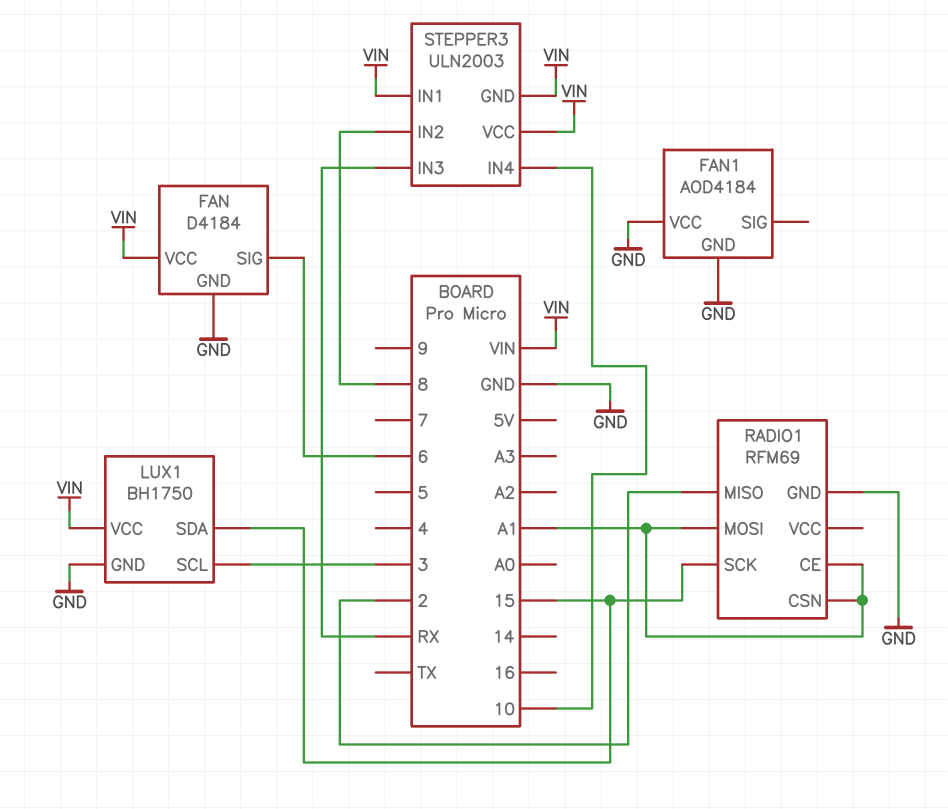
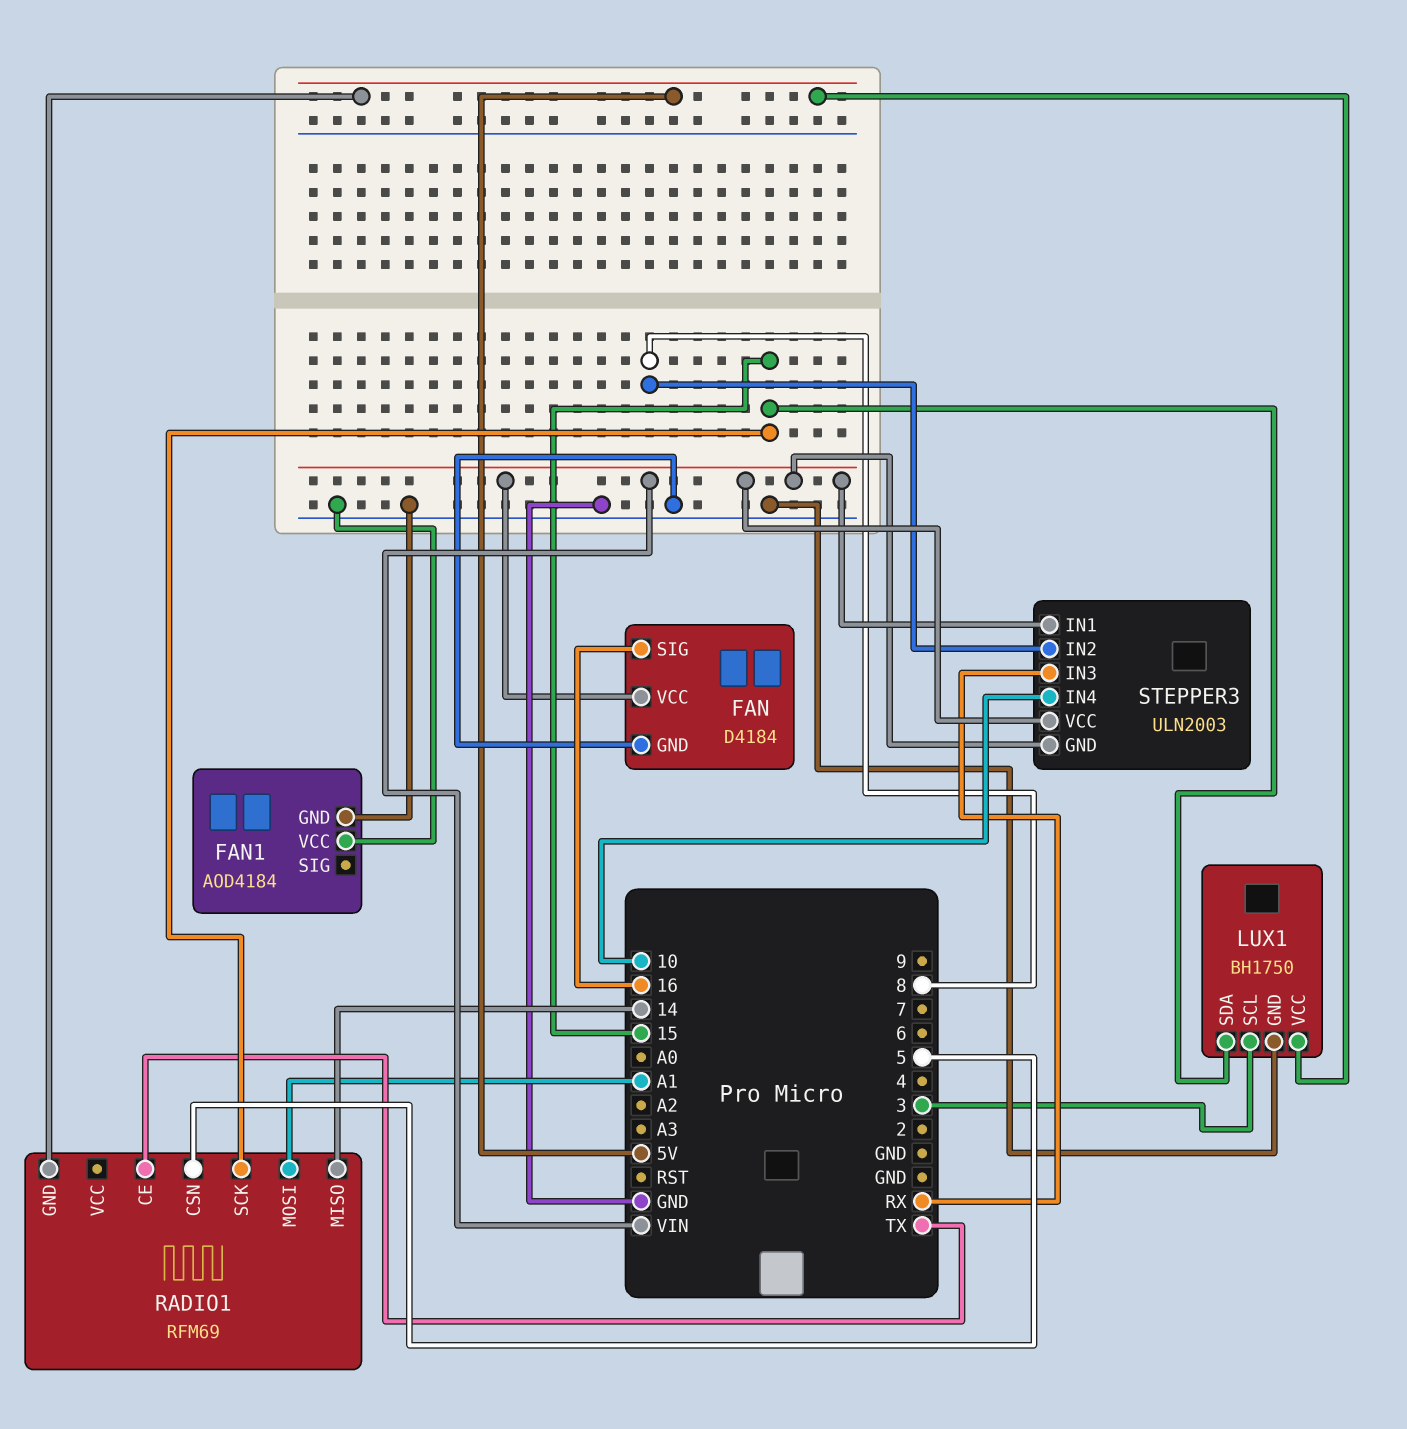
FAN pin SIG: 6 -> 16
LUX1 pin VCC: VIN -> 5V
RADIO1 pin CE: A1 -> TX
RADIO1 pin CSN: A1 -> 5
RADIO1 pin GND: GND -> 5V
RADIO1 pin MISO: 2 -> 14

